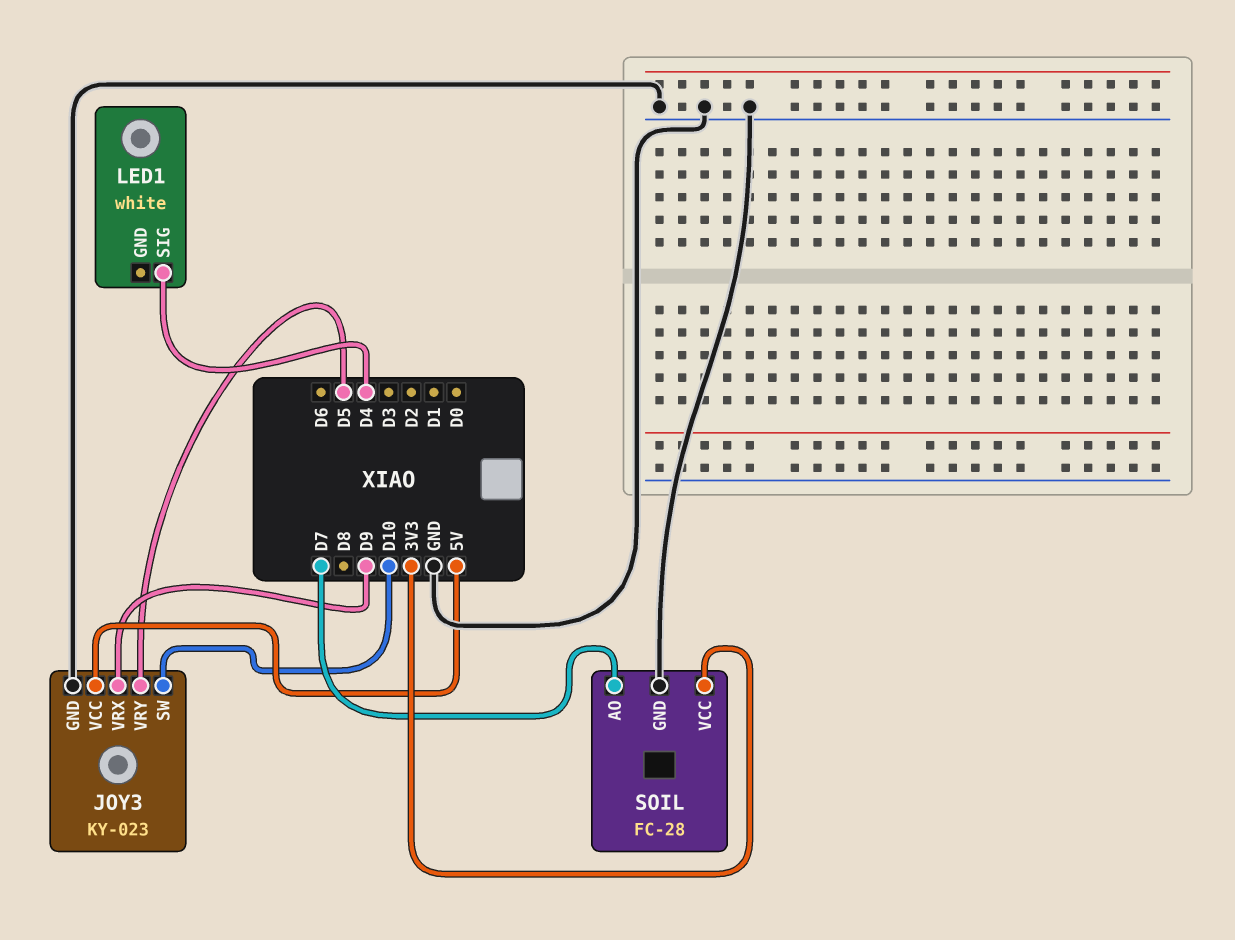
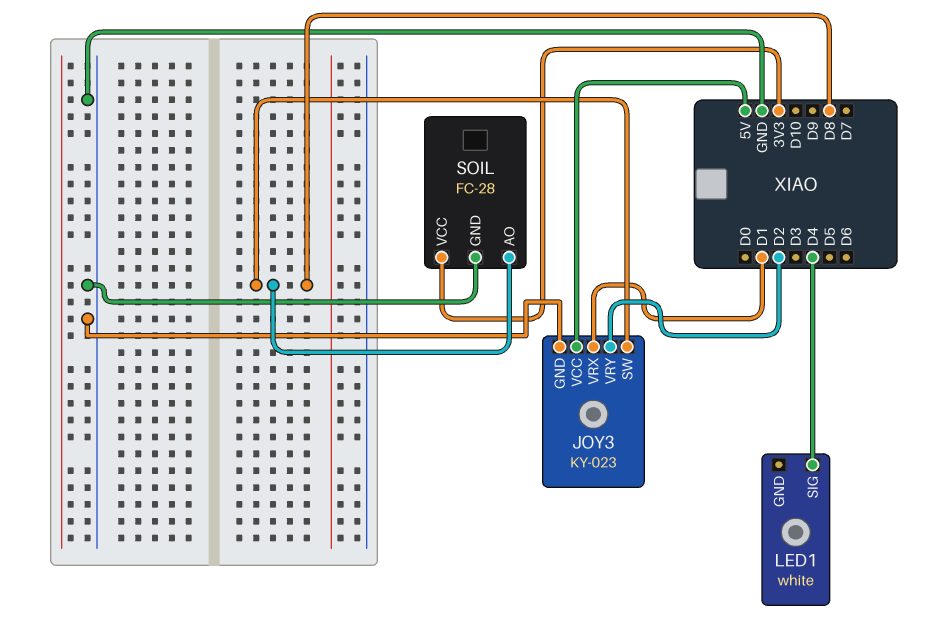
JOY3 pin SW: D10 -> D8
JOY3 pin VRX: D9 -> D1
JOY3 pin VRY: D5 -> D2
SOIL pin AO: D7 -> D8

